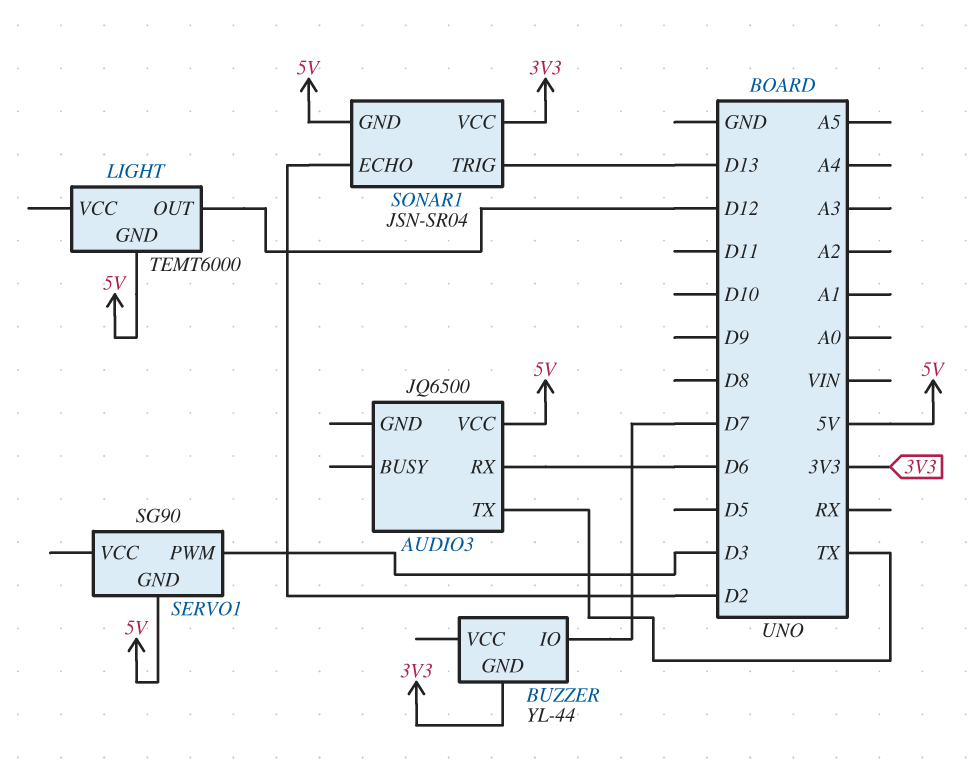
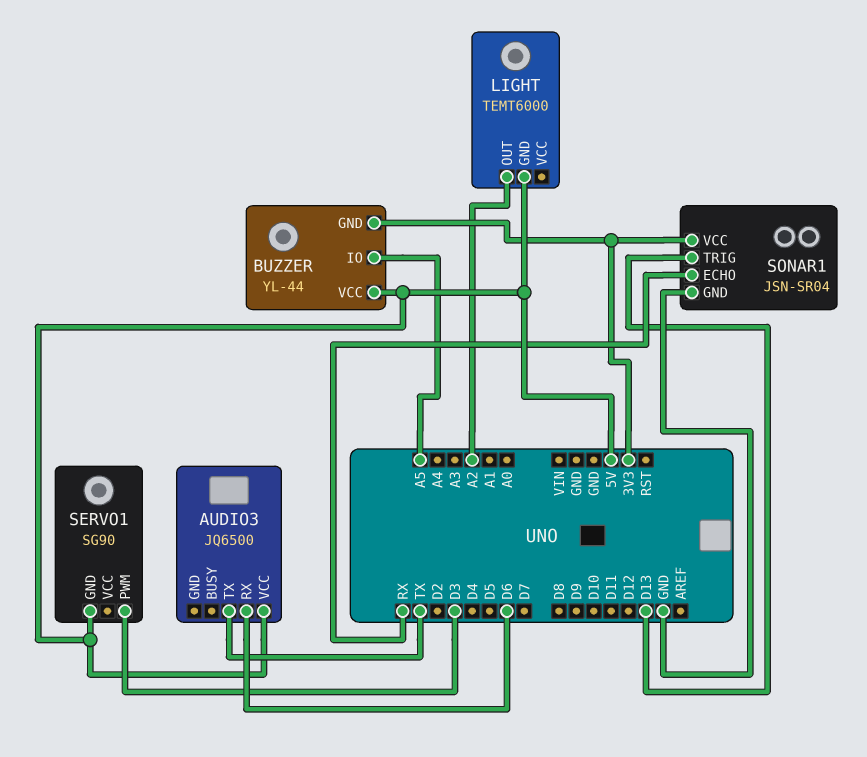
BUZZER pin IO: D7 -> A5
BUZZER pin VCC: none -> 5V
LIGHT pin OUT: D12 -> A2
SONAR1 pin ECHO: D2 -> RX
SONAR1 pin GND: 5V -> GND

